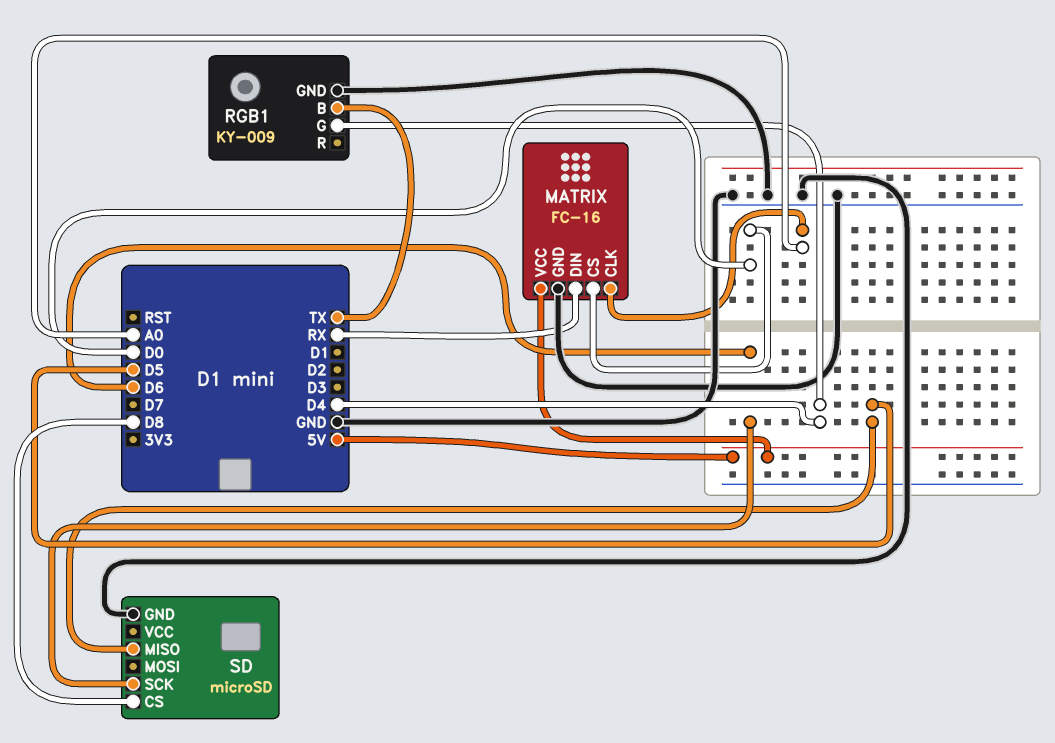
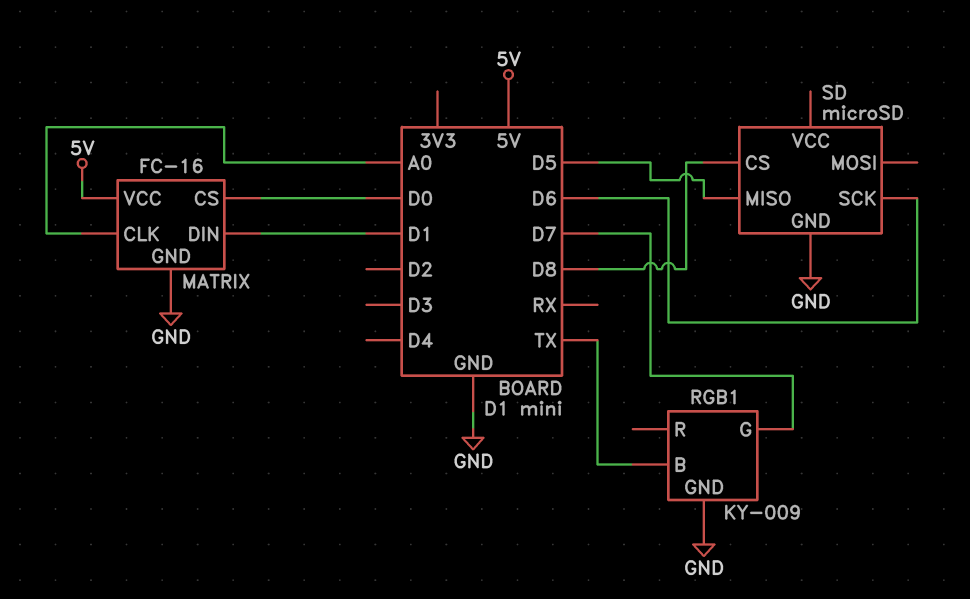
MATRIX pin DIN: RX -> D1
RGB1 pin G: D4 -> D7

